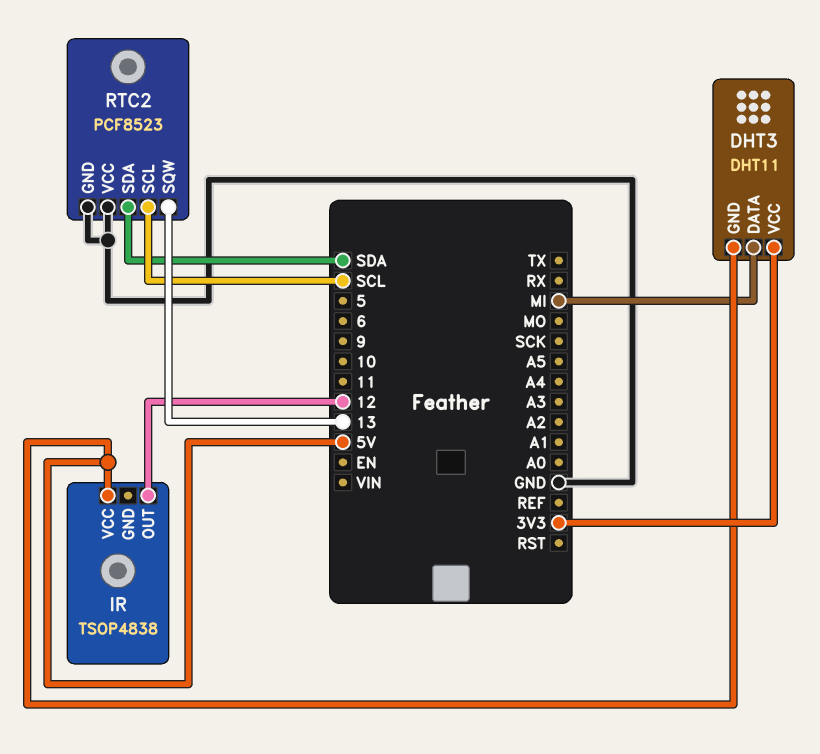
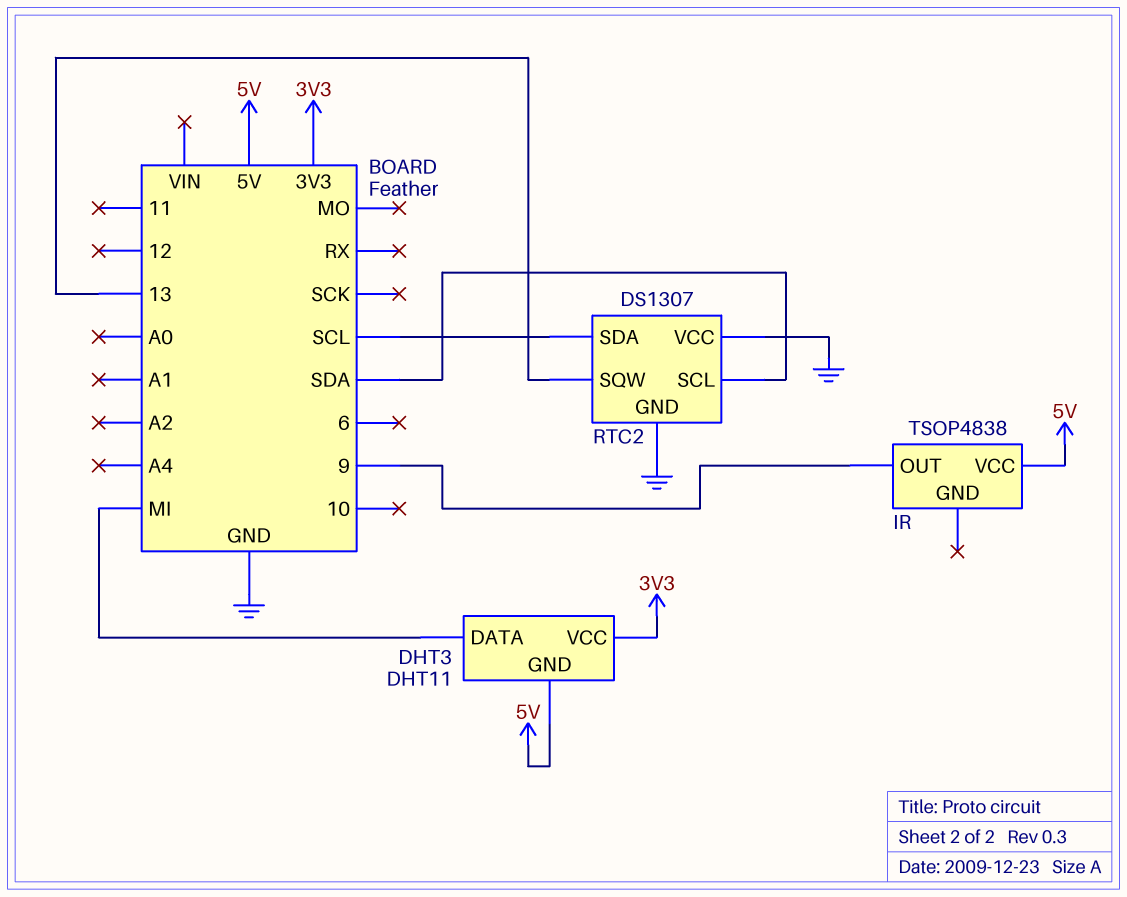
IR pin OUT: 12 -> 9
RTC2: PCF8523 -> DS1307
RTC2 pin SCL: SCL -> SDA
RTC2 pin SDA: SDA -> SCL

